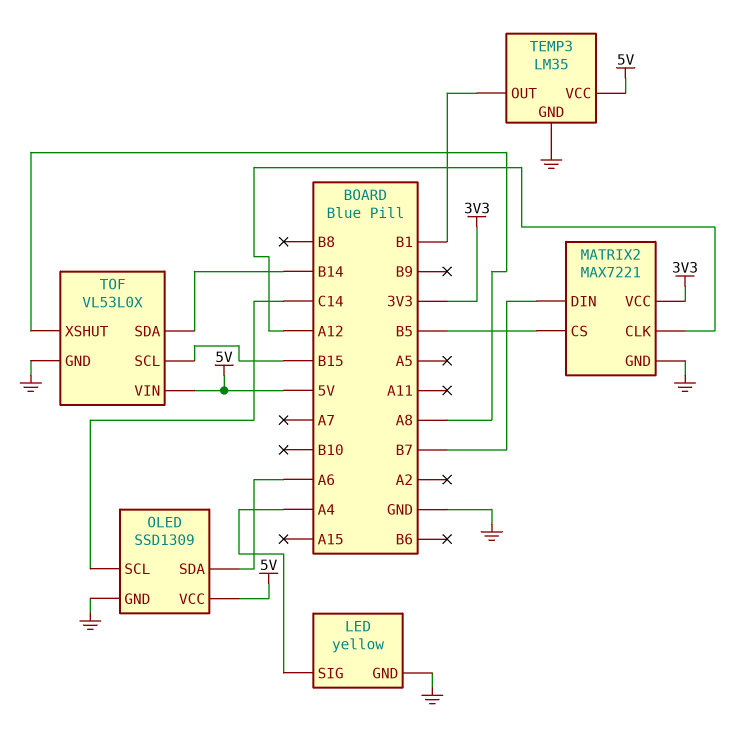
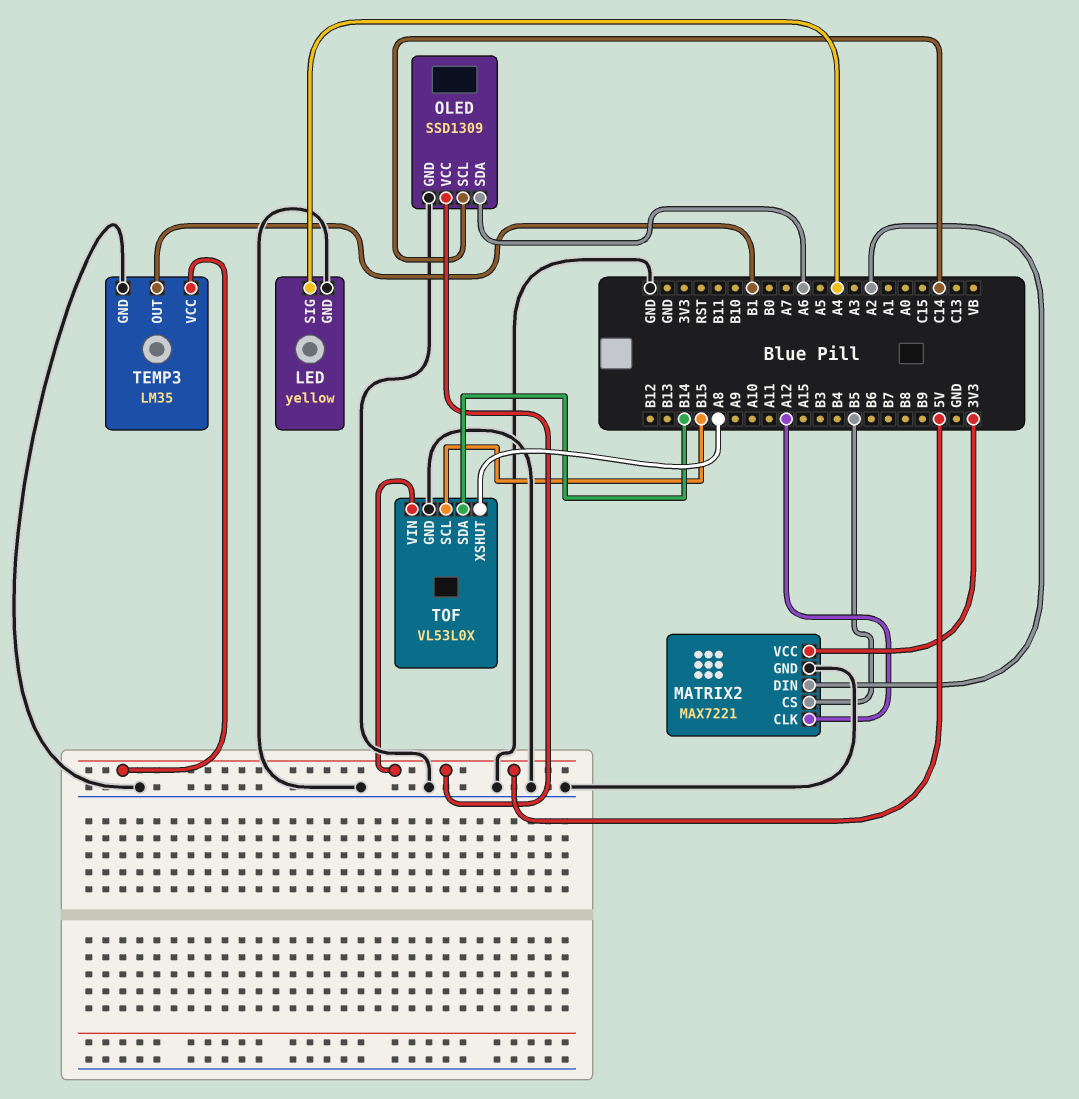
MATRIX2 pin DIN: B7 -> A2

